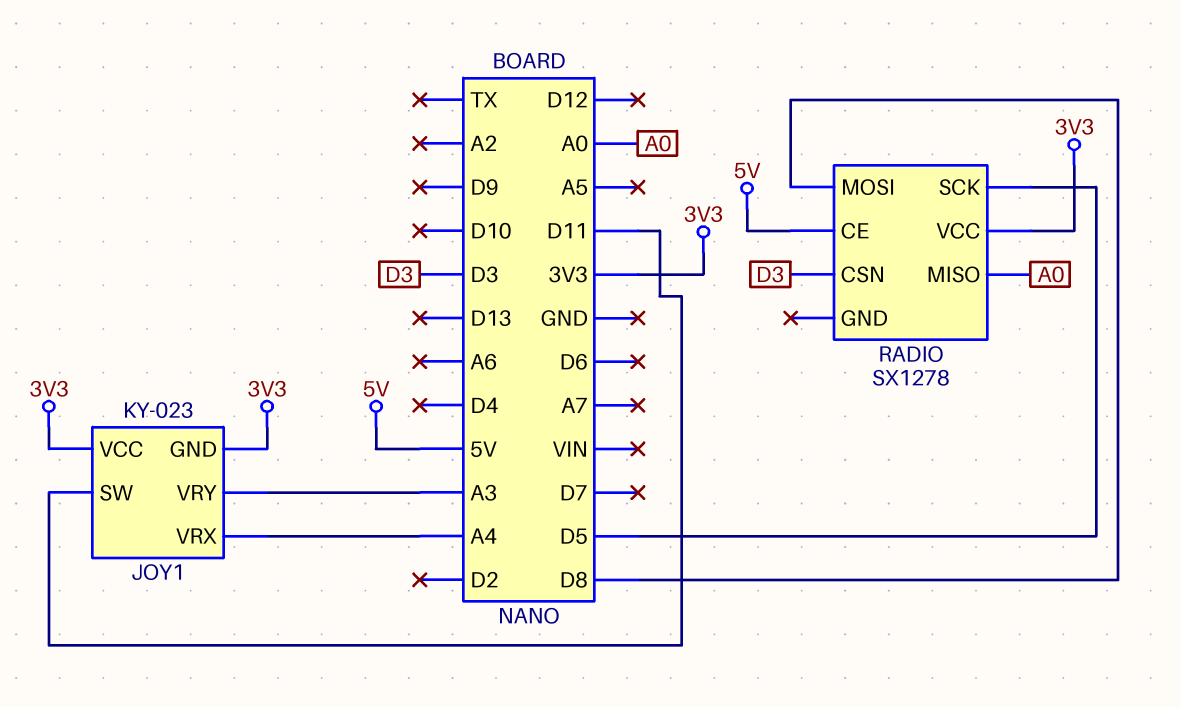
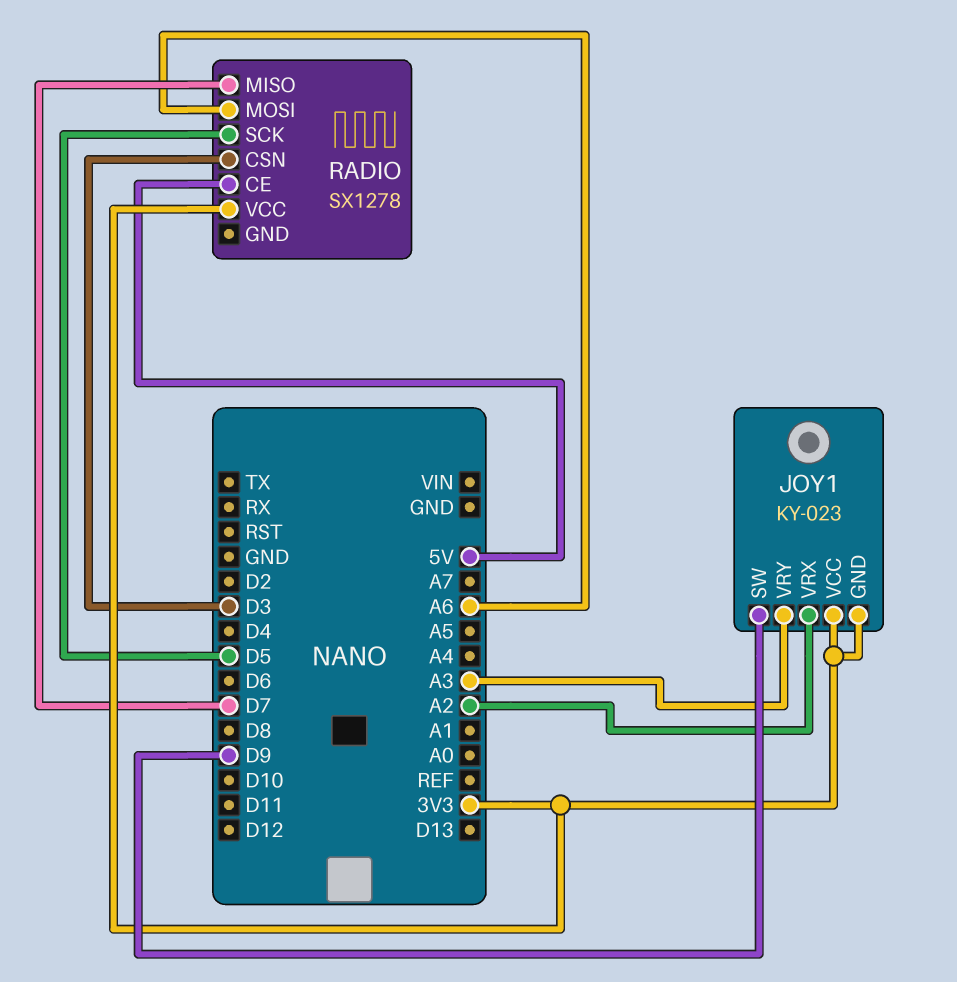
JOY1 pin SW: D11 -> D9
JOY1 pin VRX: A4 -> A2
RADIO pin MISO: A0 -> D7
RADIO pin MOSI: D8 -> A6

